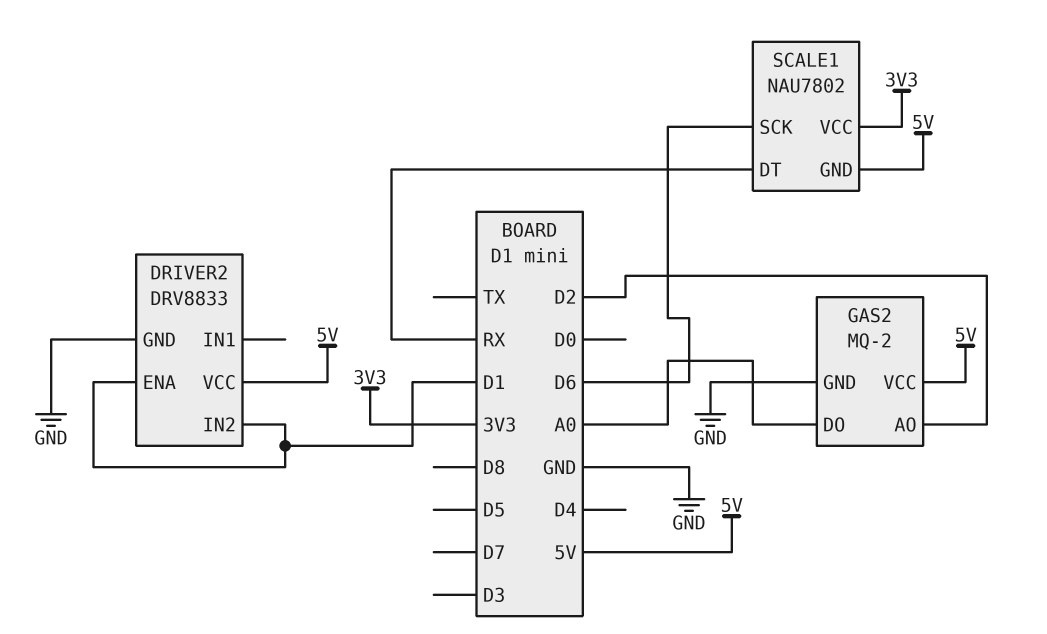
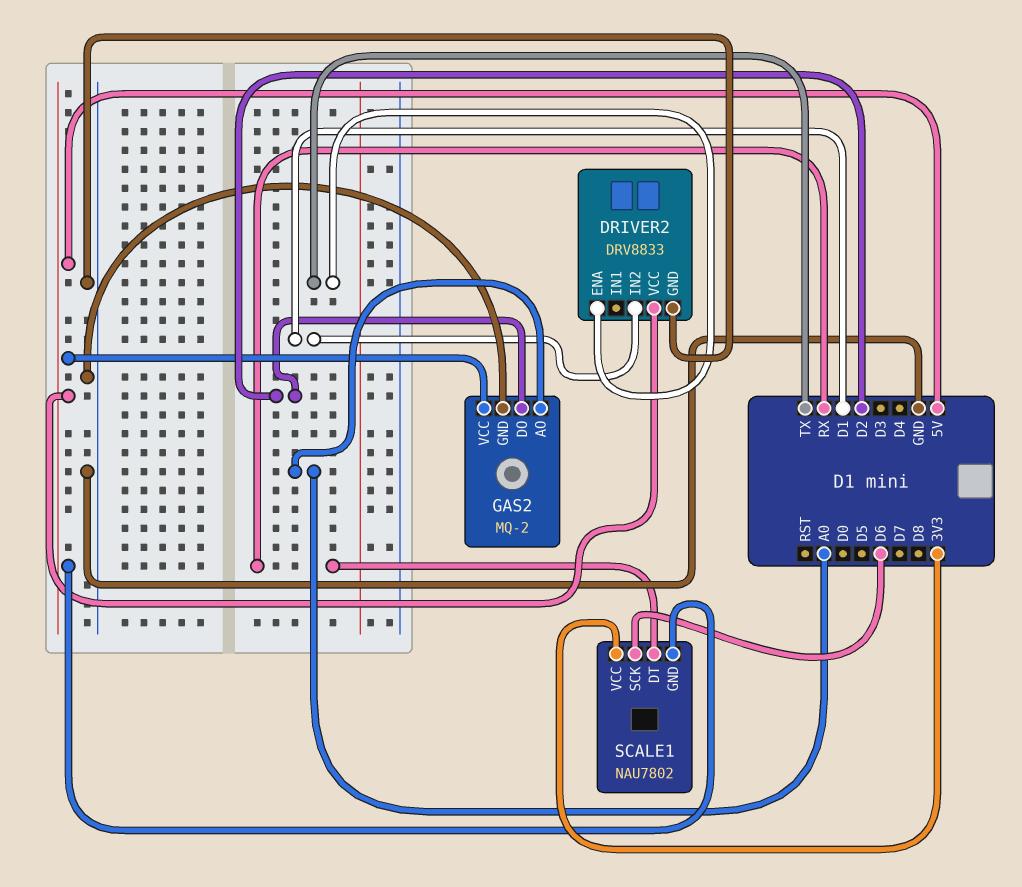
DRIVER2 pin ENA: D1 -> TX
GAS2 pin AO: D2 -> A0
GAS2 pin DO: A0 -> D2

